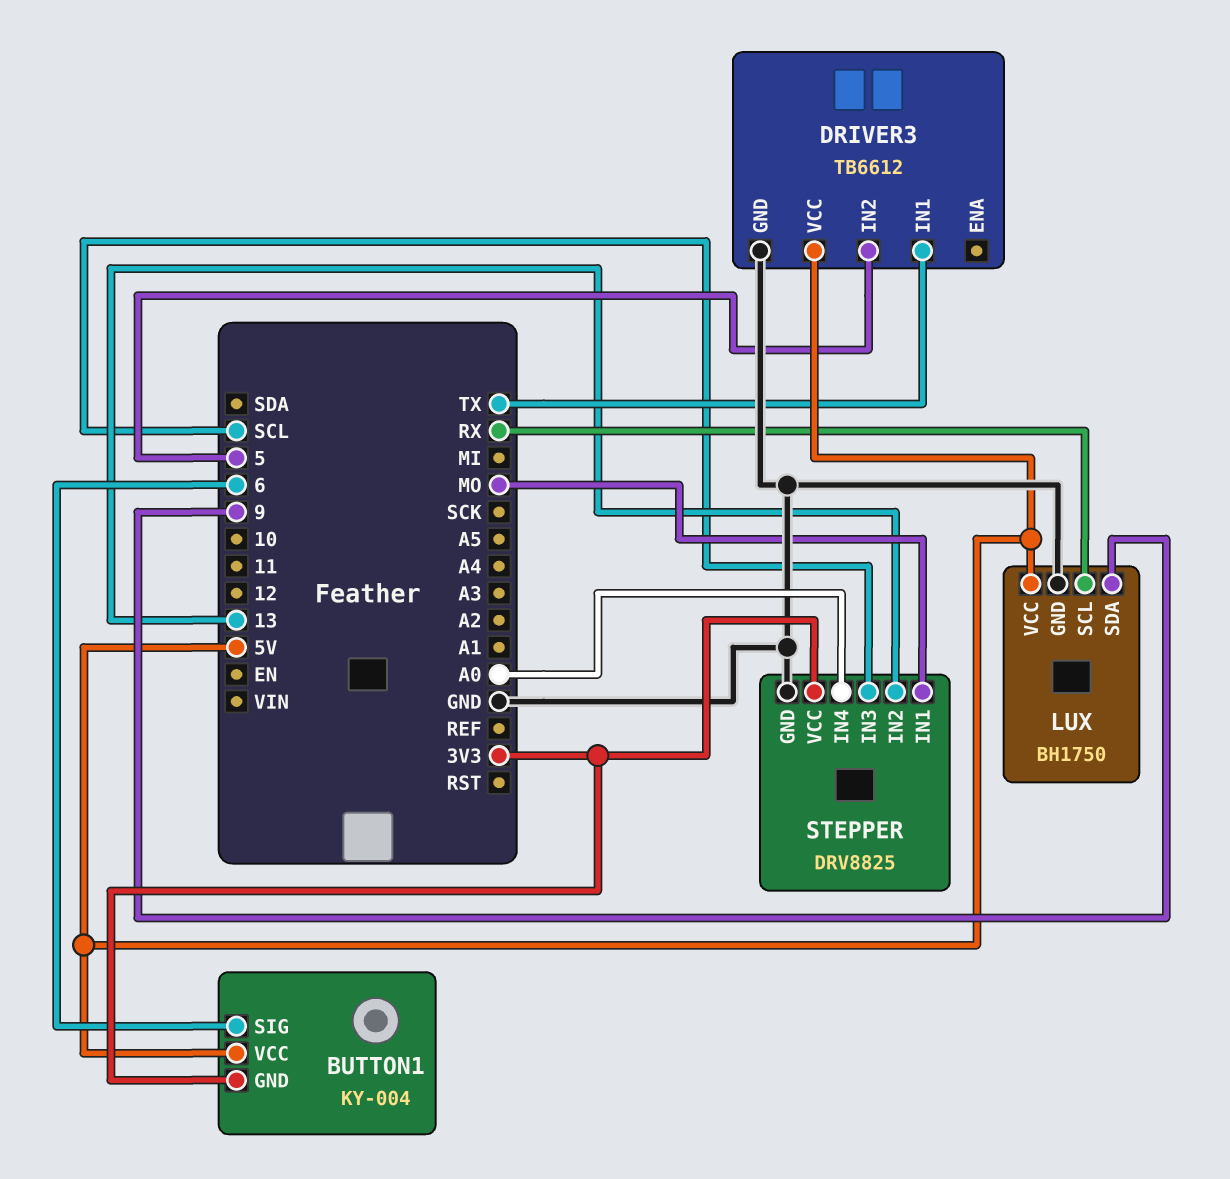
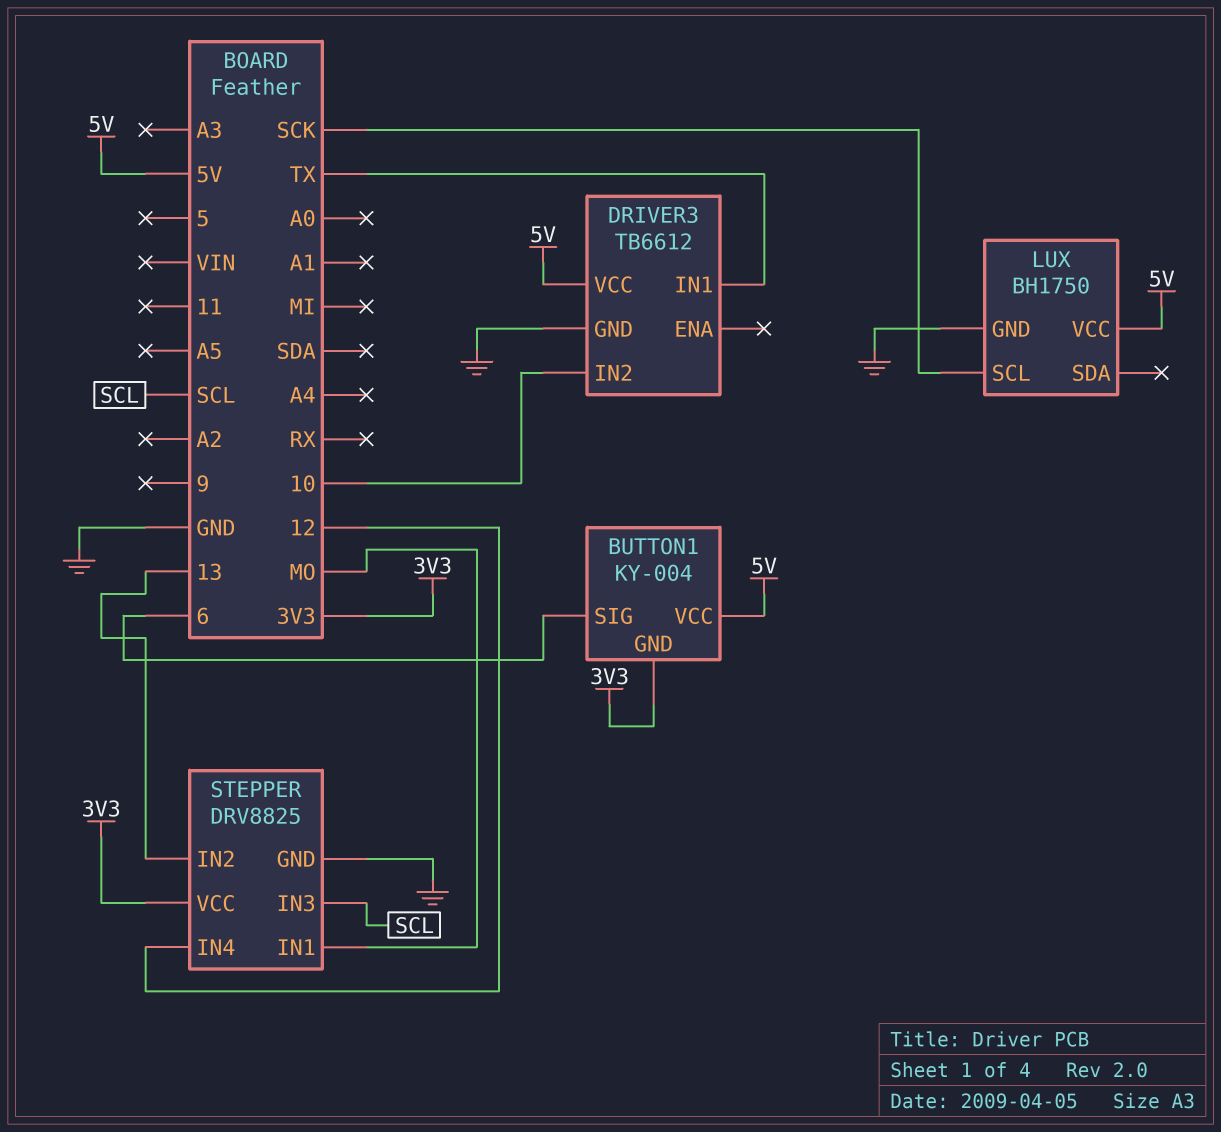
DRIVER3 pin IN2: 5 -> 10
LUX pin SCL: RX -> SCK
LUX pin SDA: 9 -> none
STEPPER pin IN4: A0 -> 12

